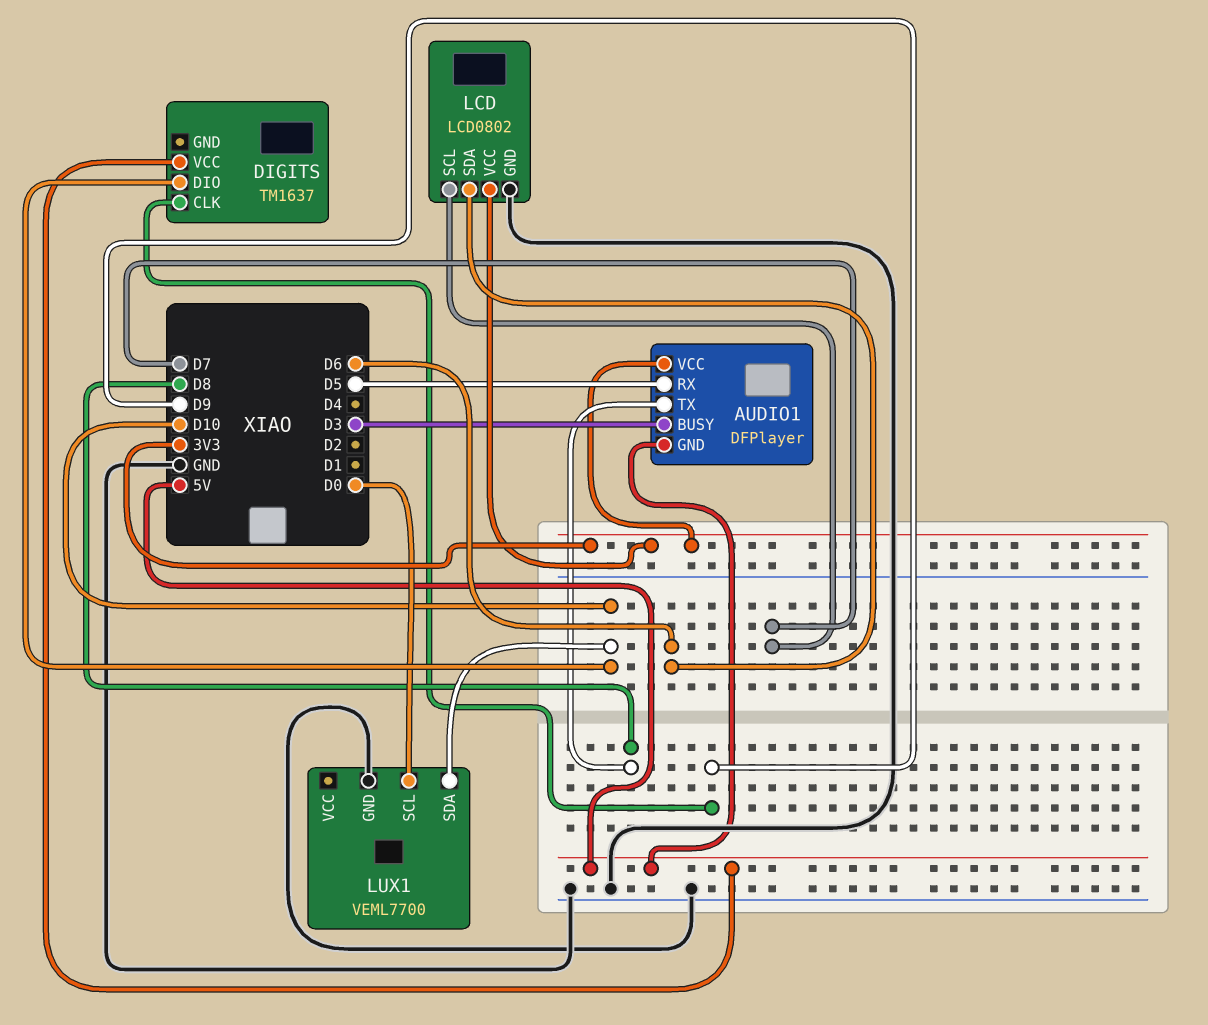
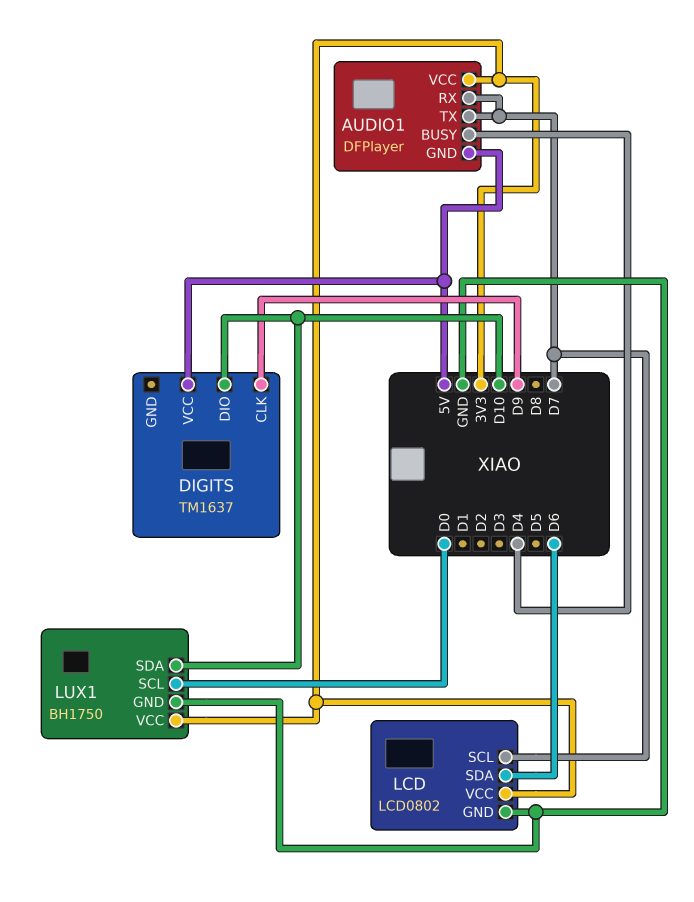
AUDIO1 pin BUSY: D3 -> D4
AUDIO1 pin RX: D5 -> D7
AUDIO1 pin TX: D8 -> D7
LUX1: VEML7700 -> BH1750
LUX1 pin VCC: none -> 3V3

